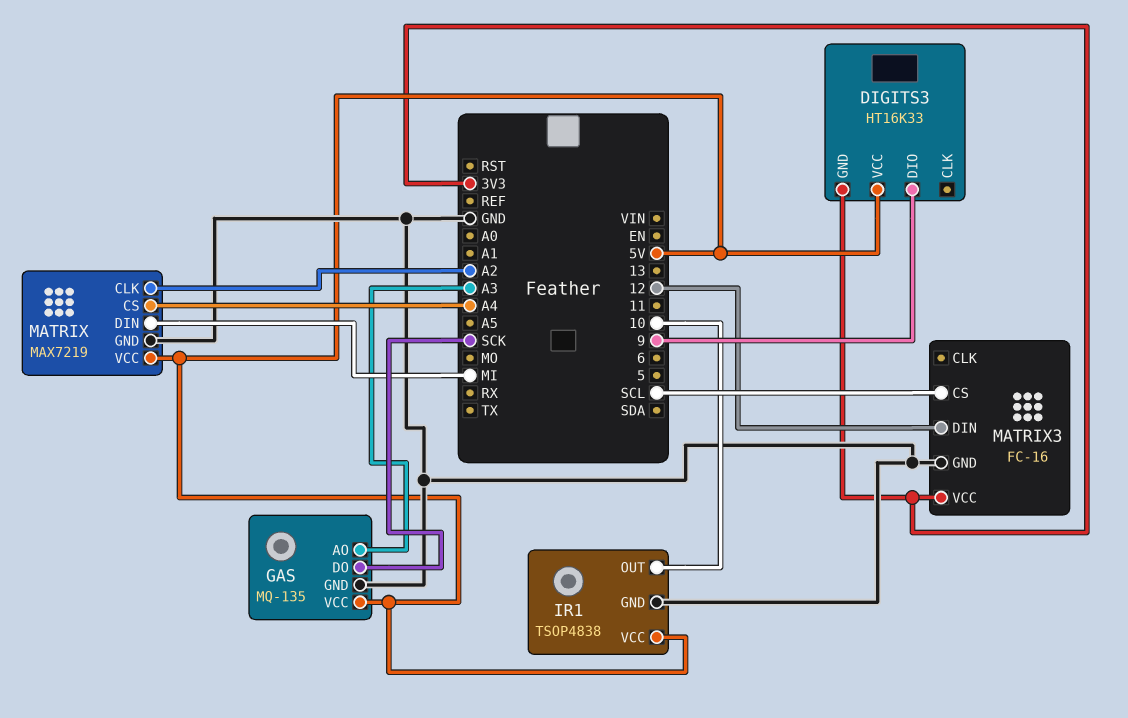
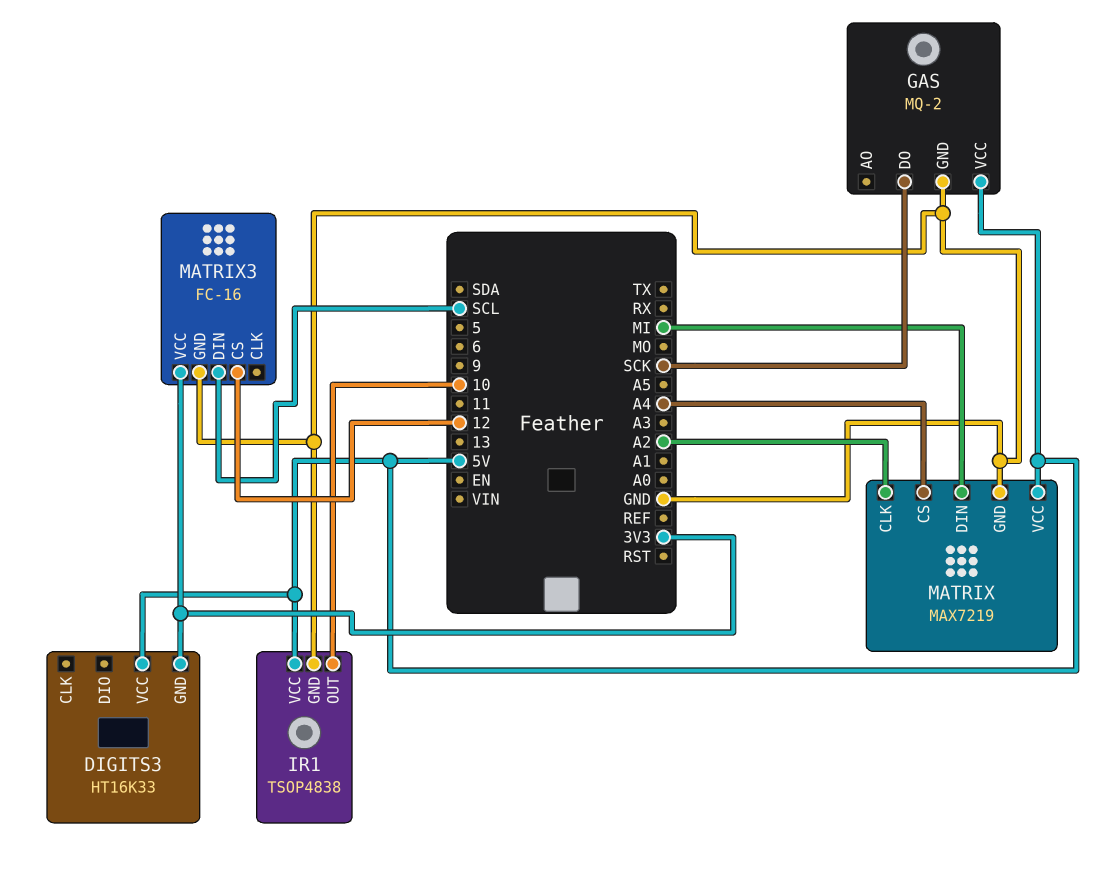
DIGITS3 pin DIO: 9 -> none
GAS: MQ-135 -> MQ-2
GAS pin AO: A3 -> none
MATRIX3 pin CS: SCL -> 12
MATRIX3 pin DIN: 12 -> SCL

